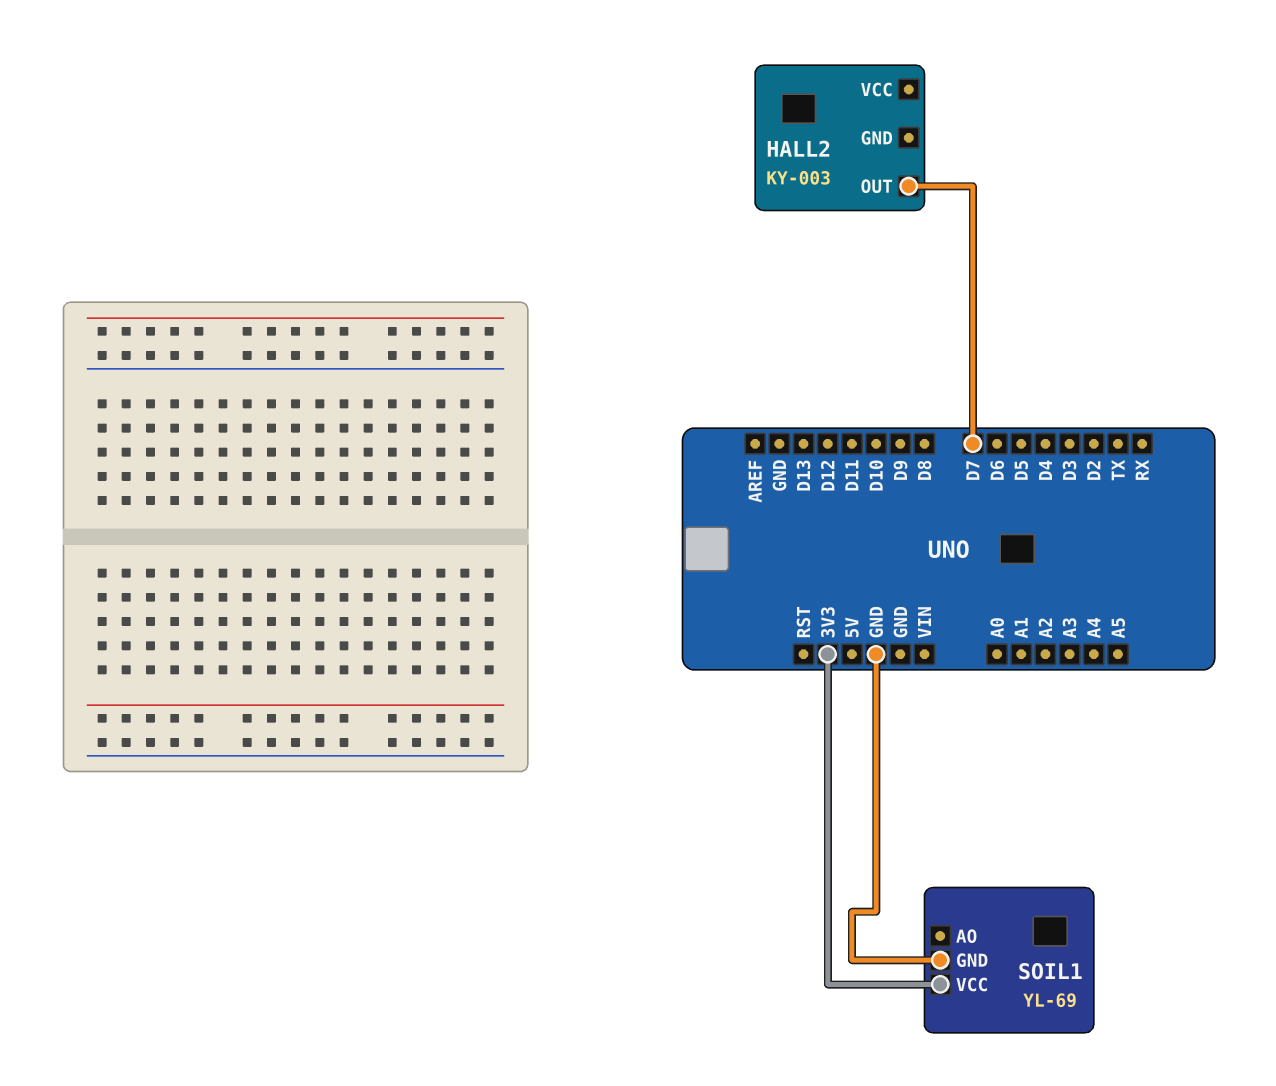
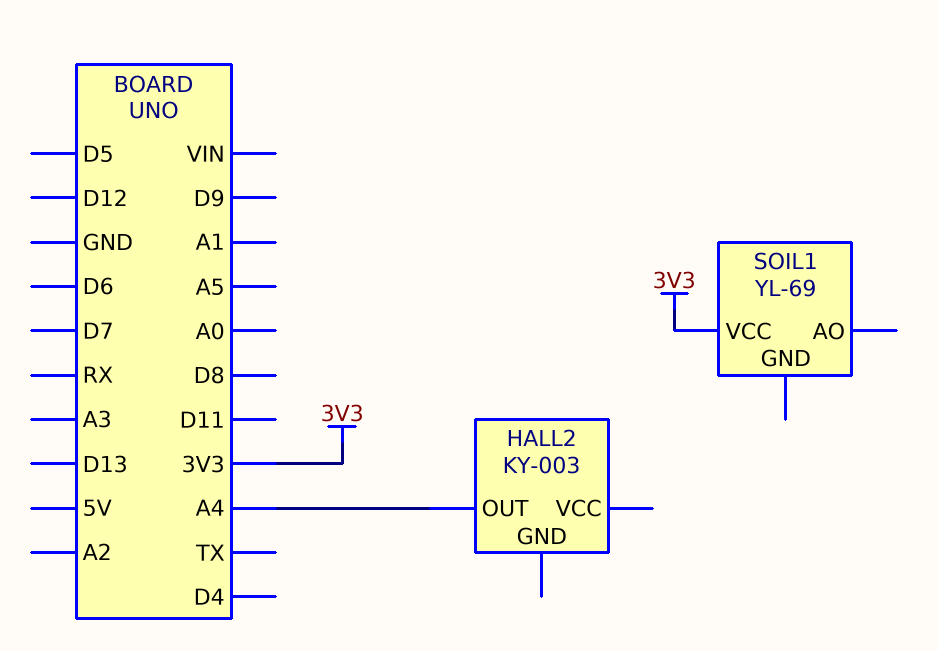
HALL2 pin OUT: D7 -> A4
SOIL1 pin GND: GND -> none

